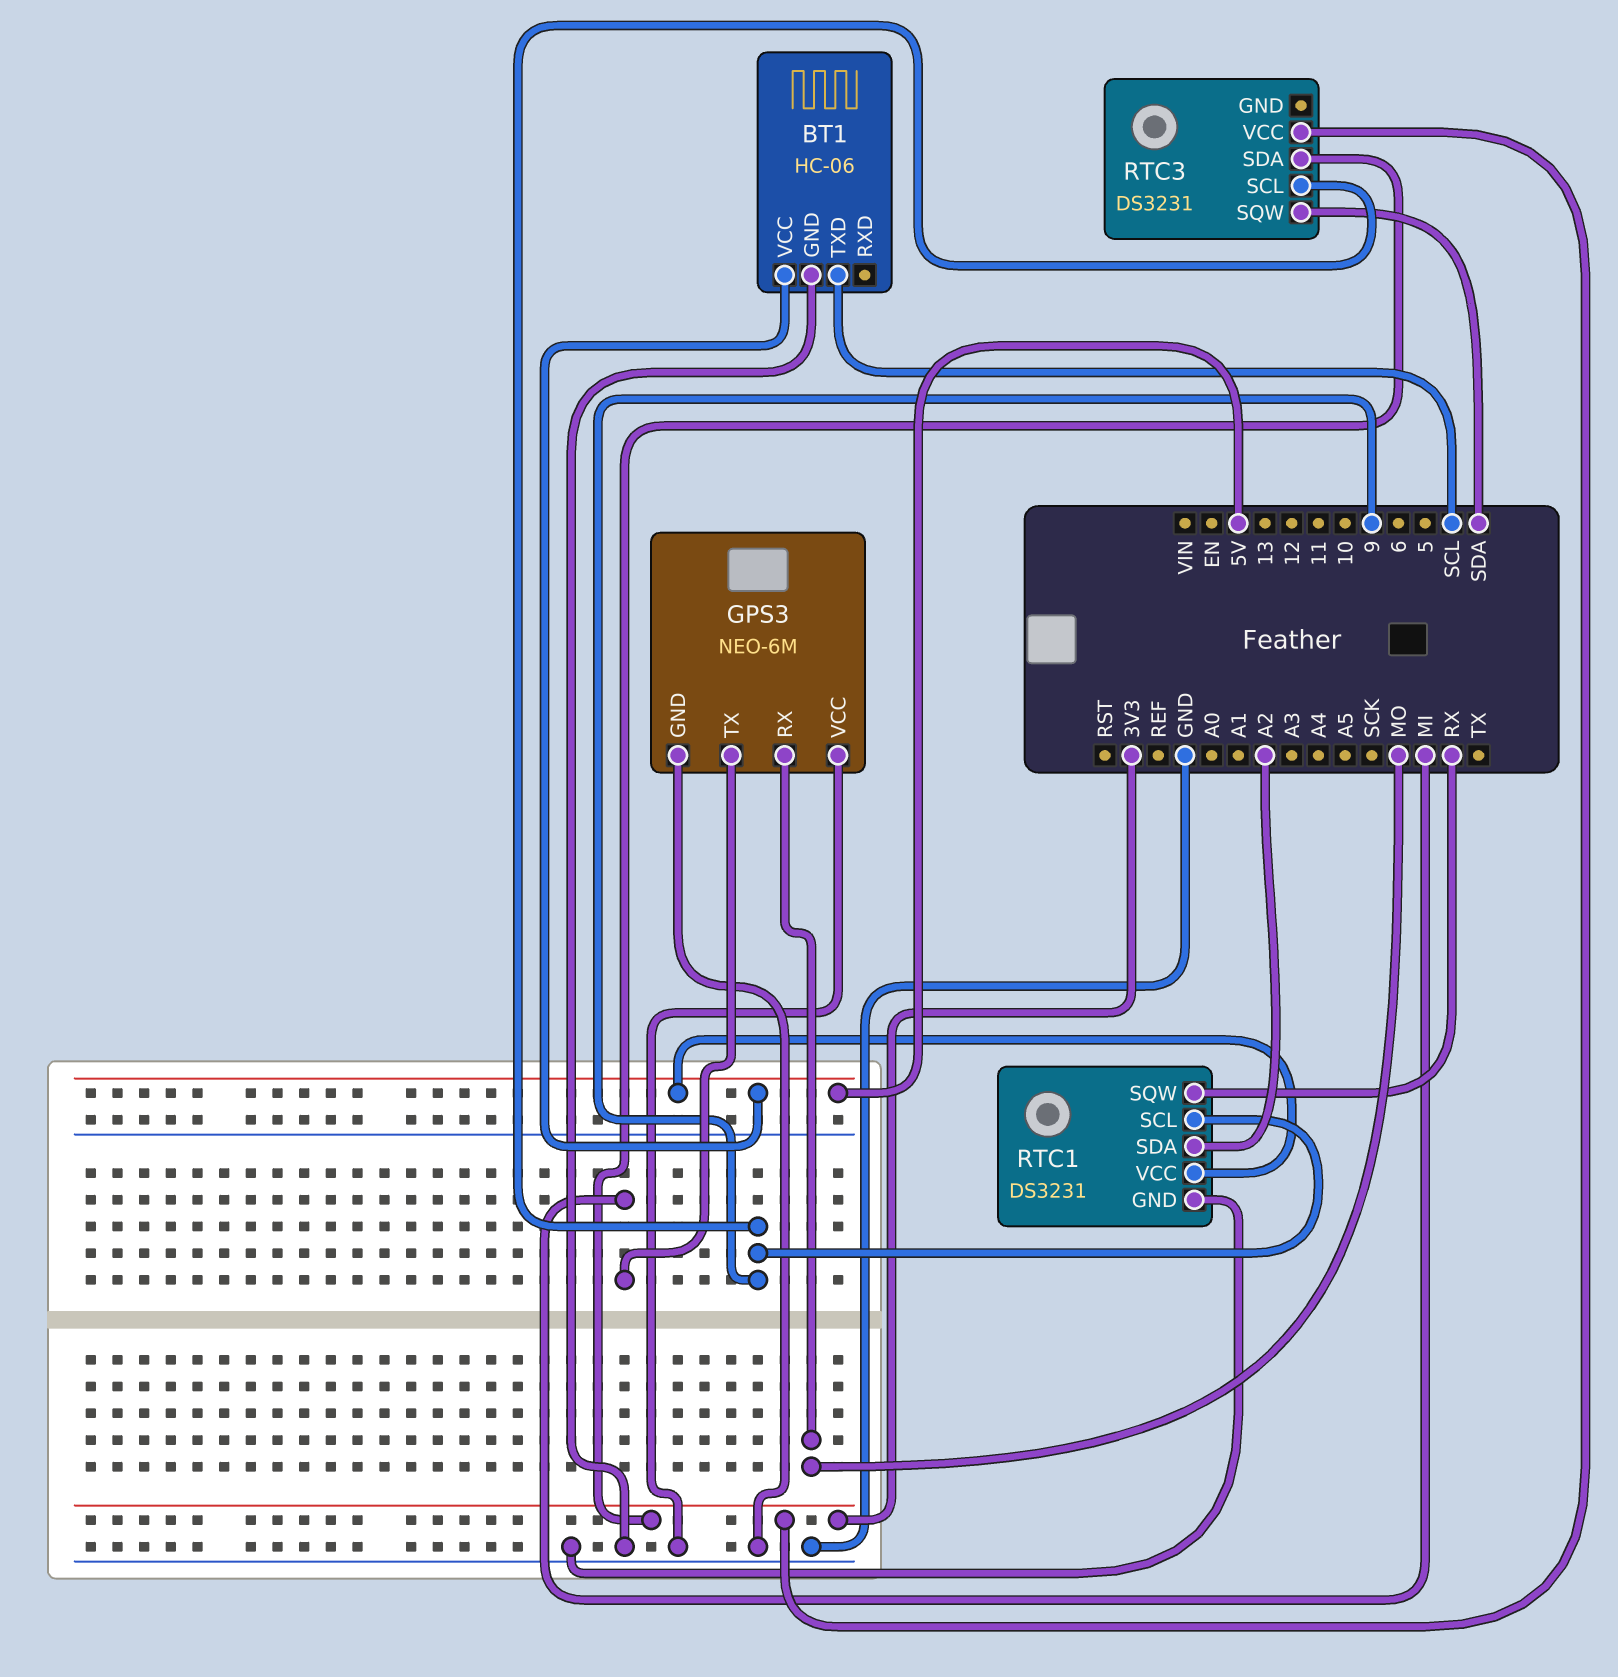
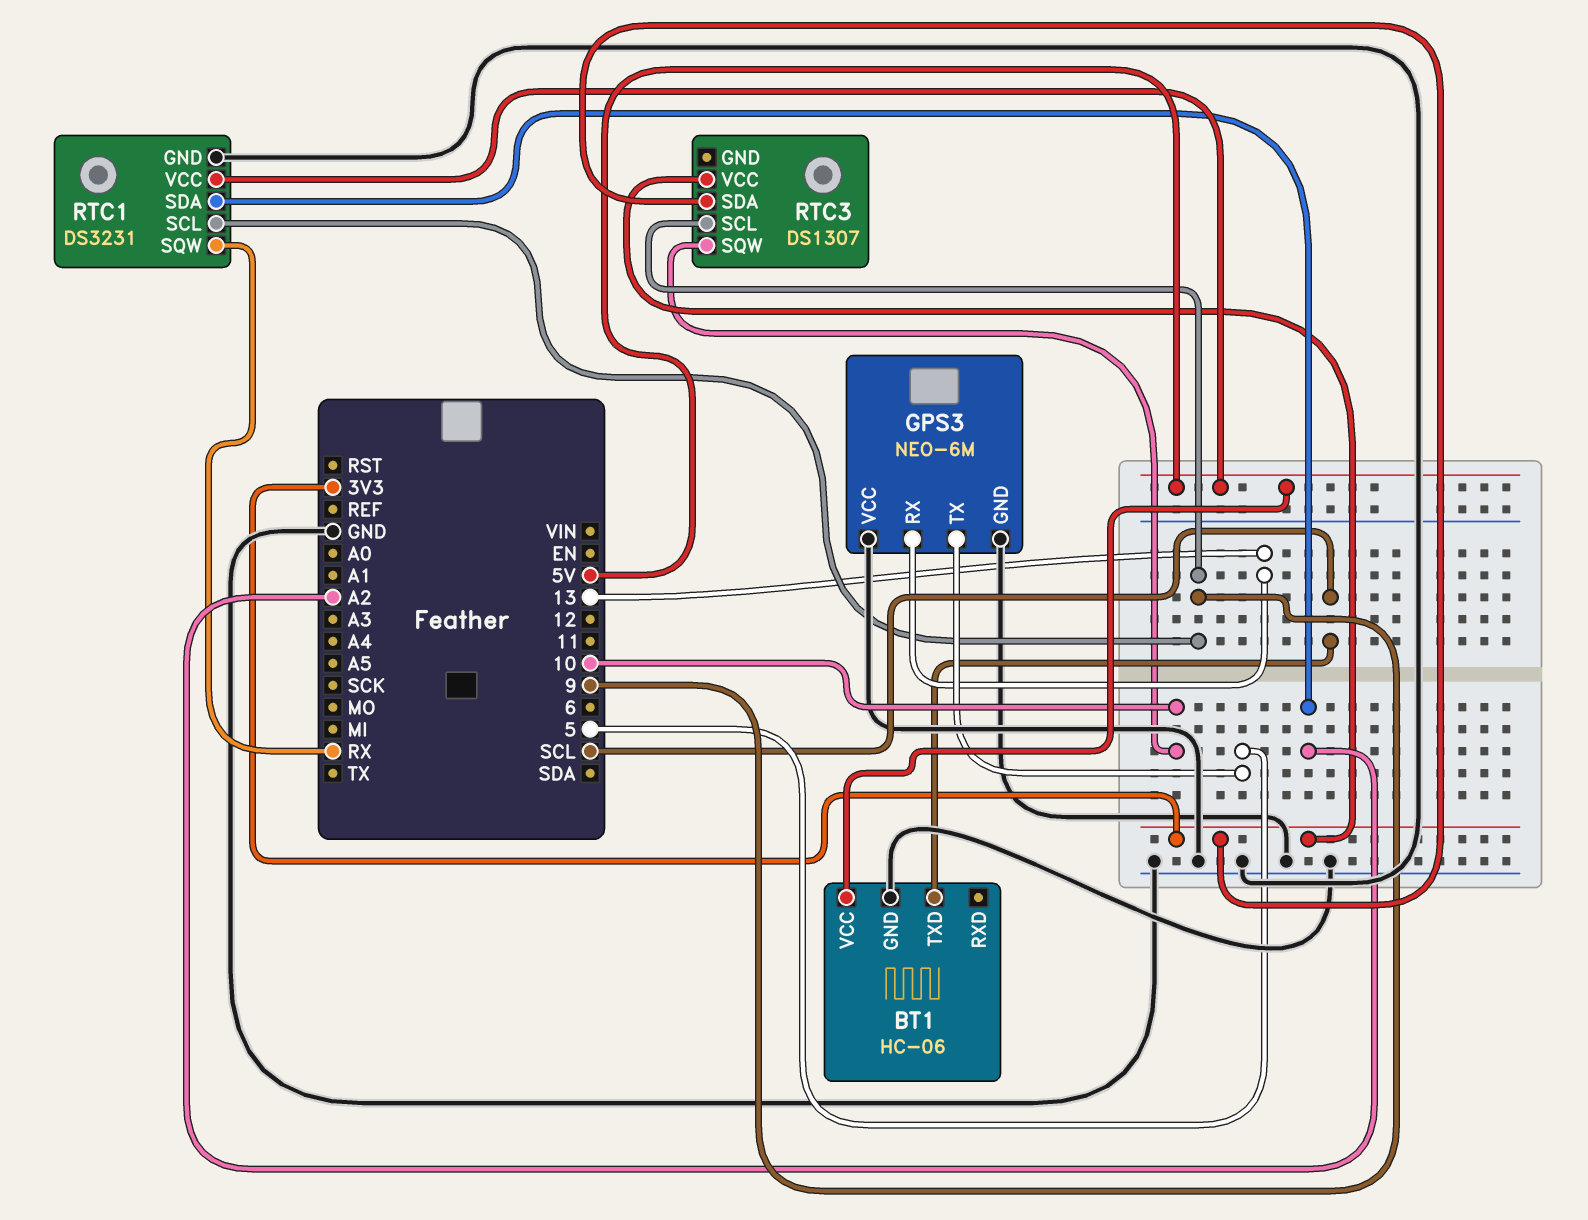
GPS3 pin RX: MO -> 13
GPS3 pin TX: MI -> 5
RTC3: DS3231 -> DS1307
RTC3 pin SQW: SDA -> 10

